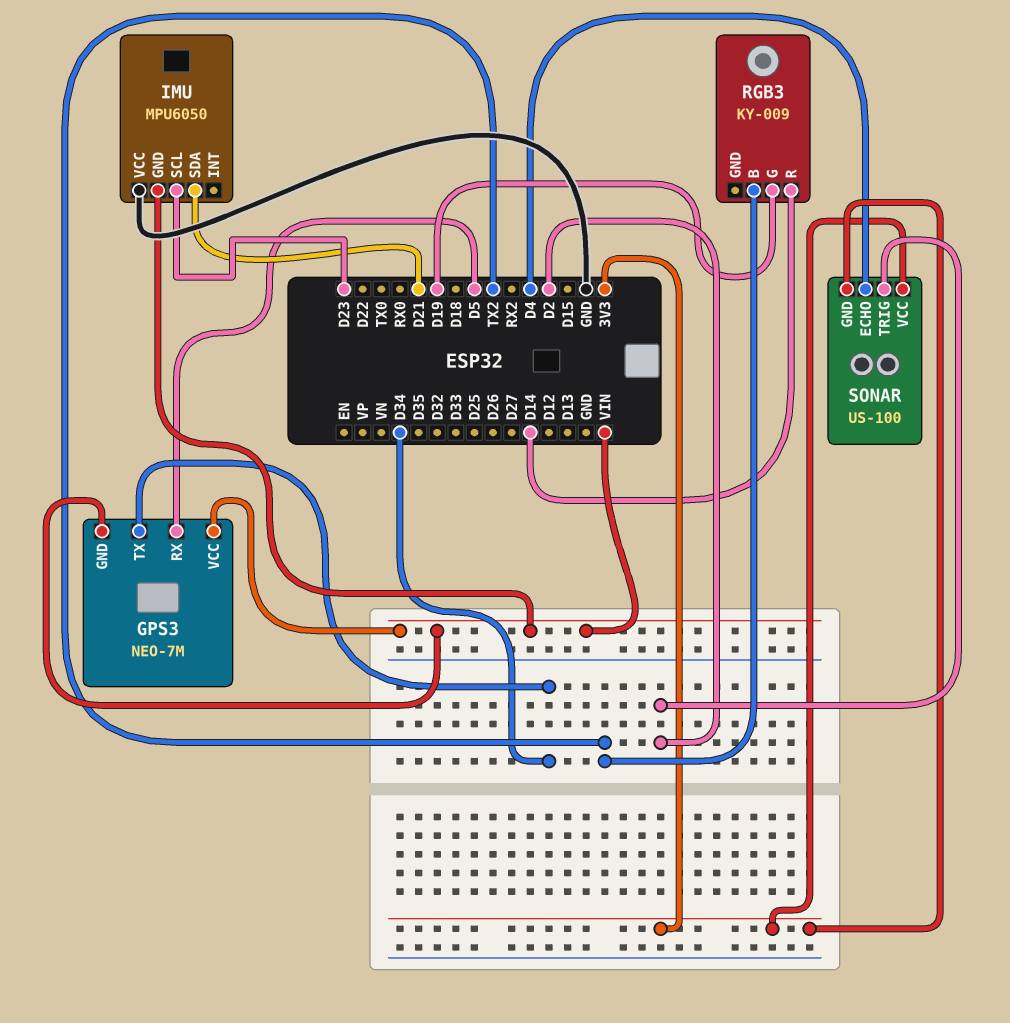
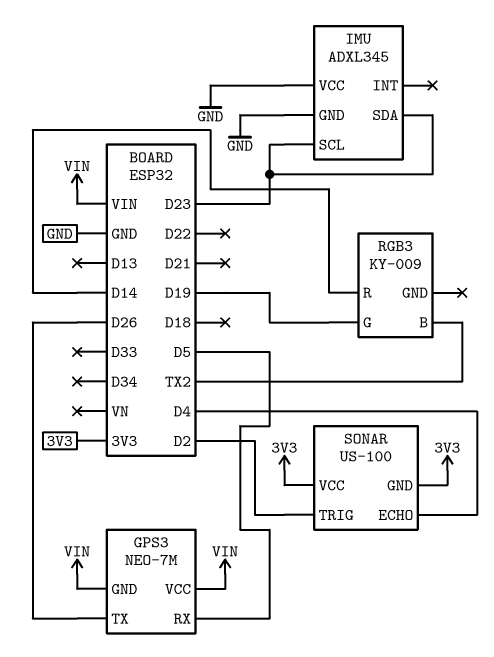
GPS3 pin TX: D34 -> D26
IMU: MPU6050 -> ADXL345
IMU pin GND: VIN -> GND
IMU pin SDA: D21 -> D23

